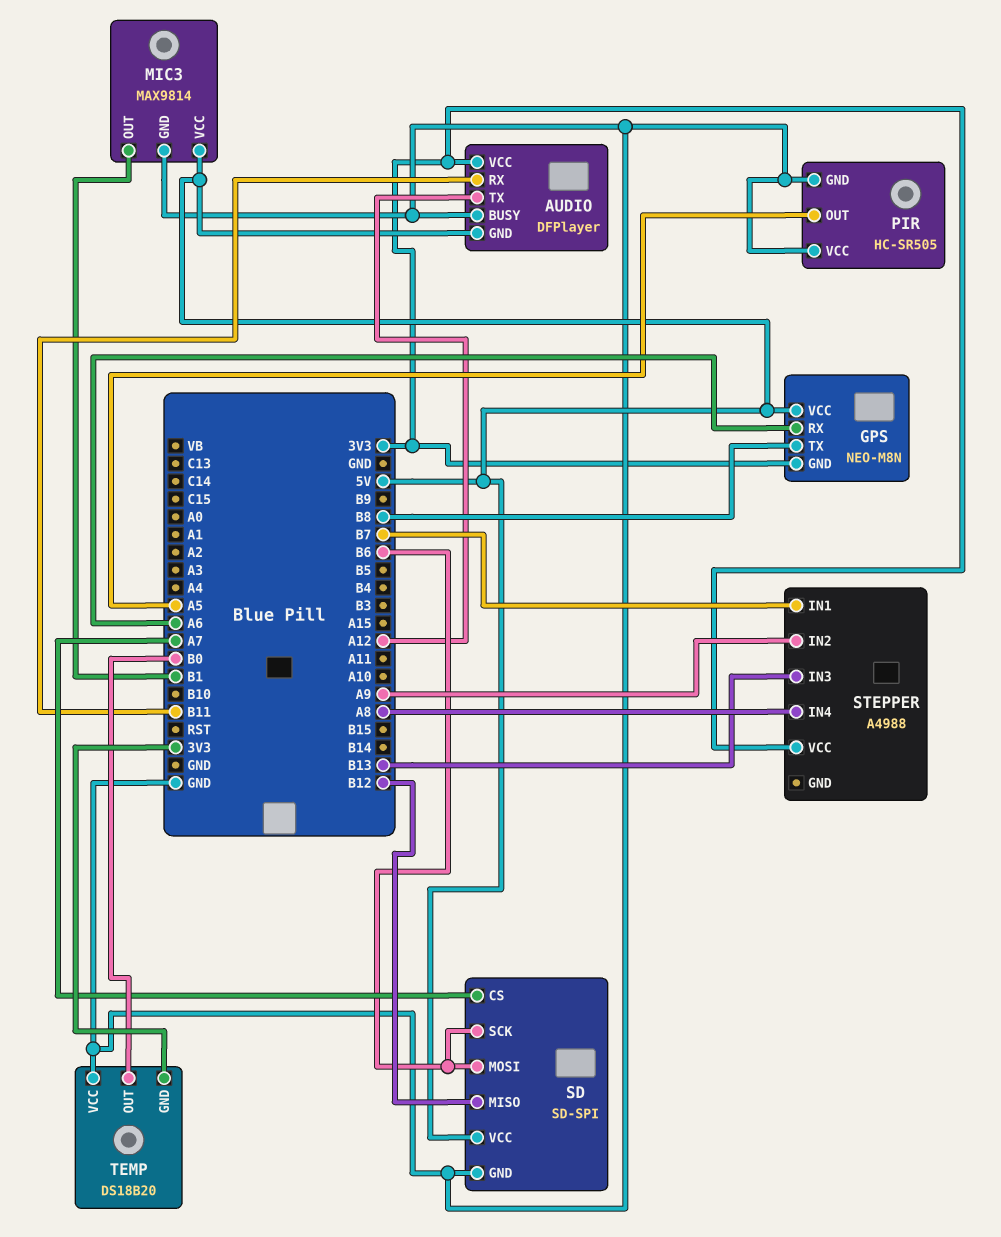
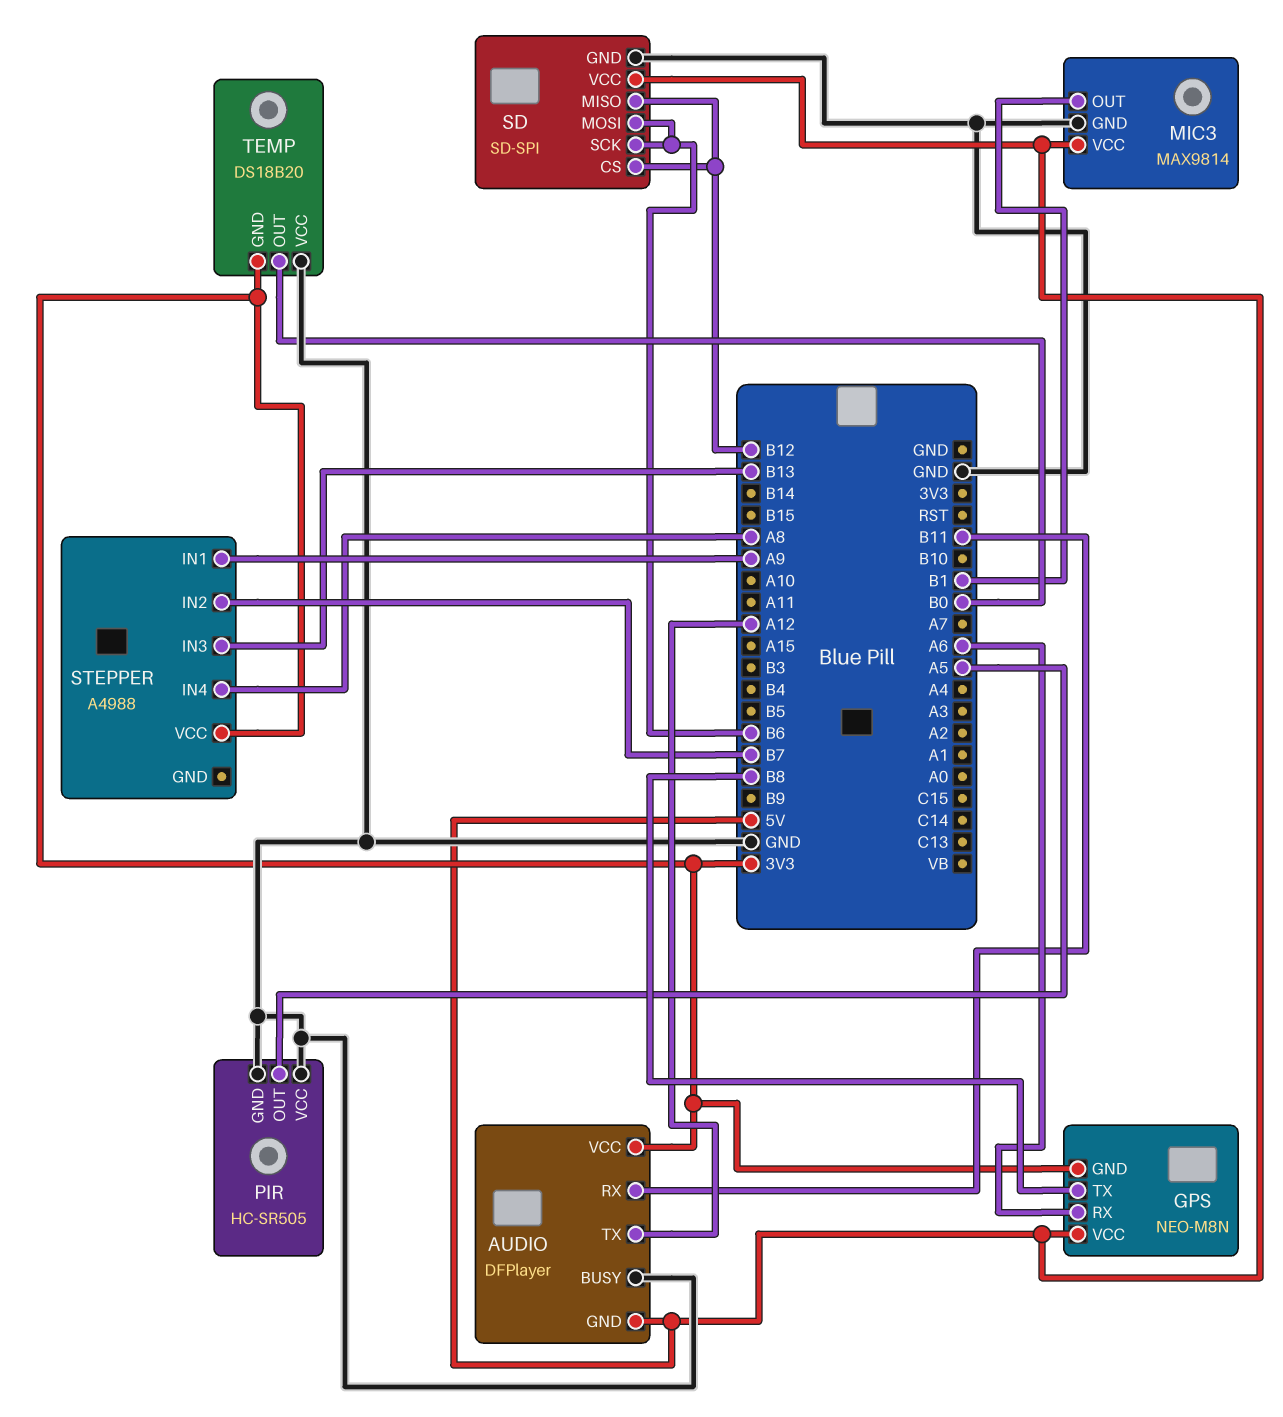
SD pin CS: A7 -> B12
STEPPER pin IN1: B7 -> A9
STEPPER pin IN2: A9 -> B7

